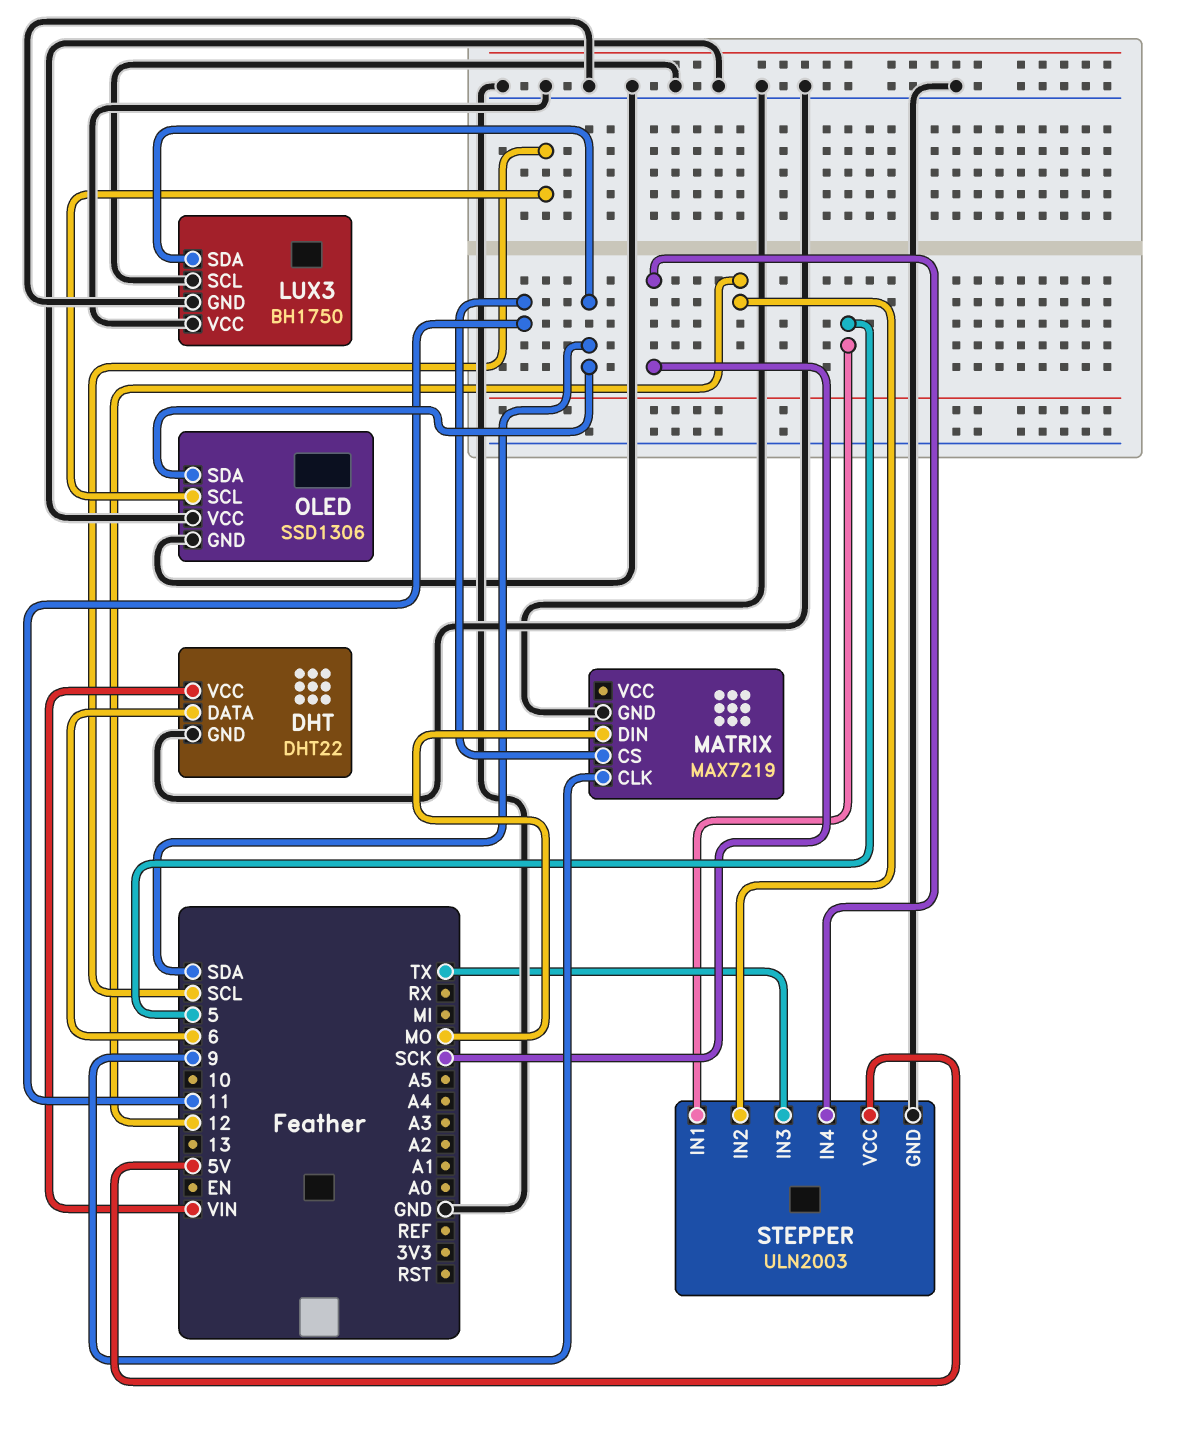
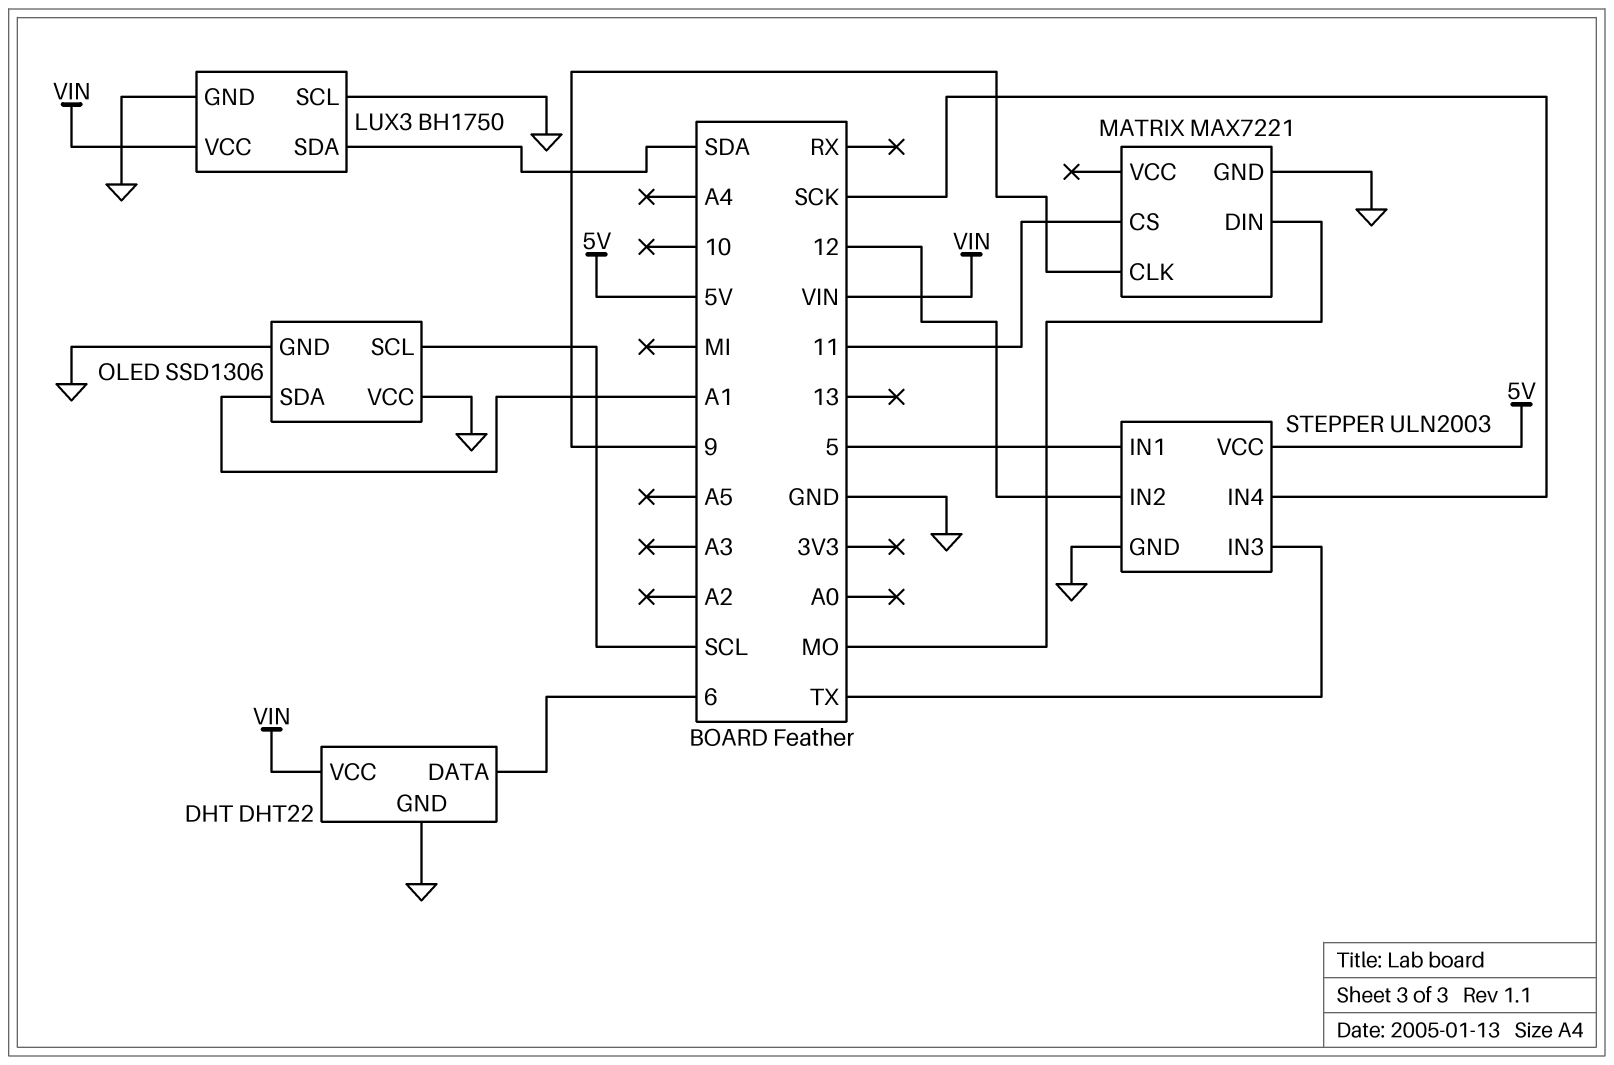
LUX3 pin VCC: GND -> VIN
MATRIX: MAX7219 -> MAX7221
OLED pin SDA: SDA -> A1

